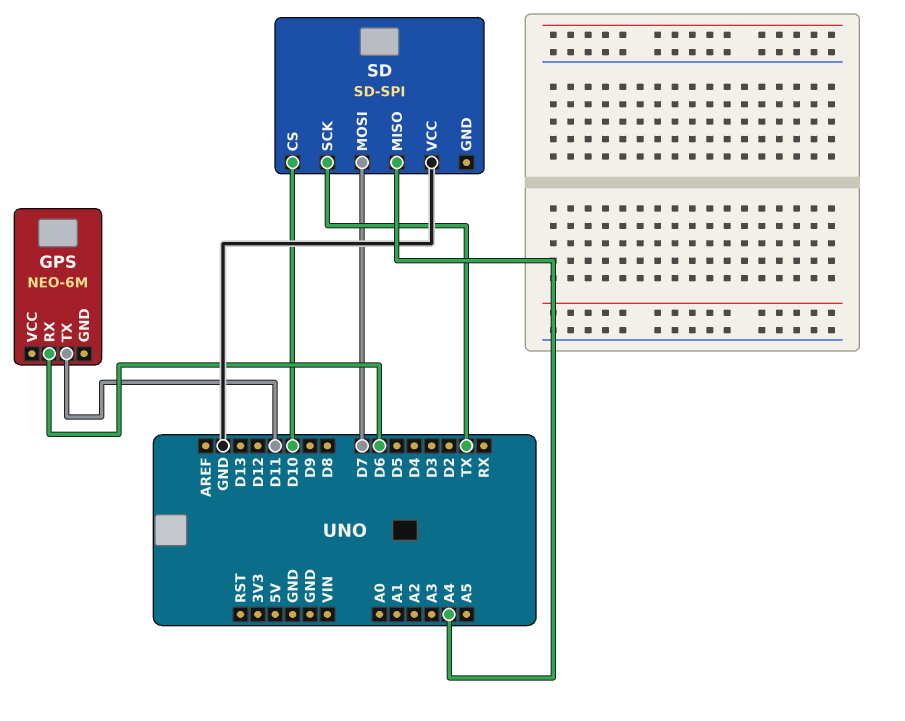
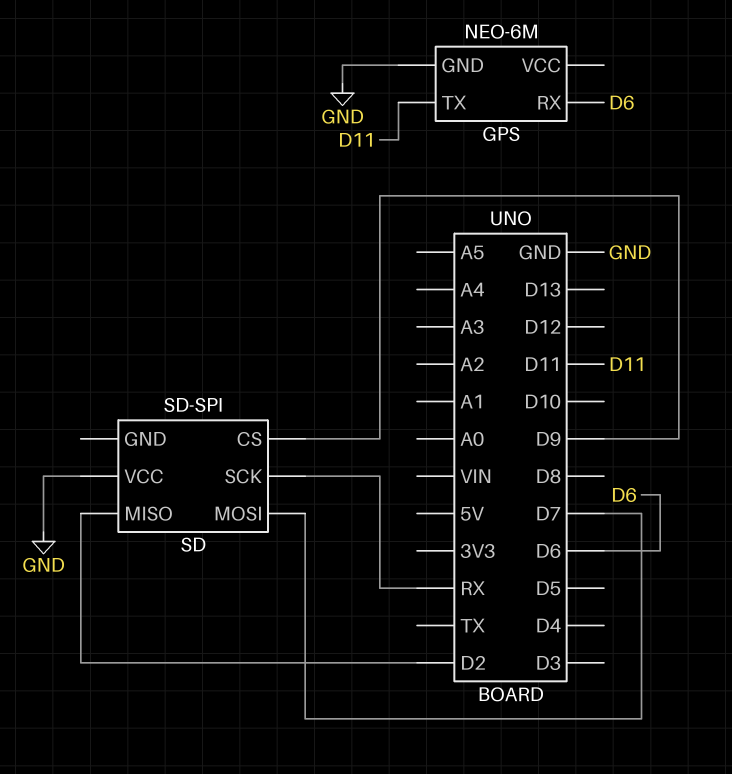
GPS pin GND: none -> GND
SD pin CS: D10 -> D9
SD pin MISO: A4 -> D2
SD pin SCK: TX -> RX

